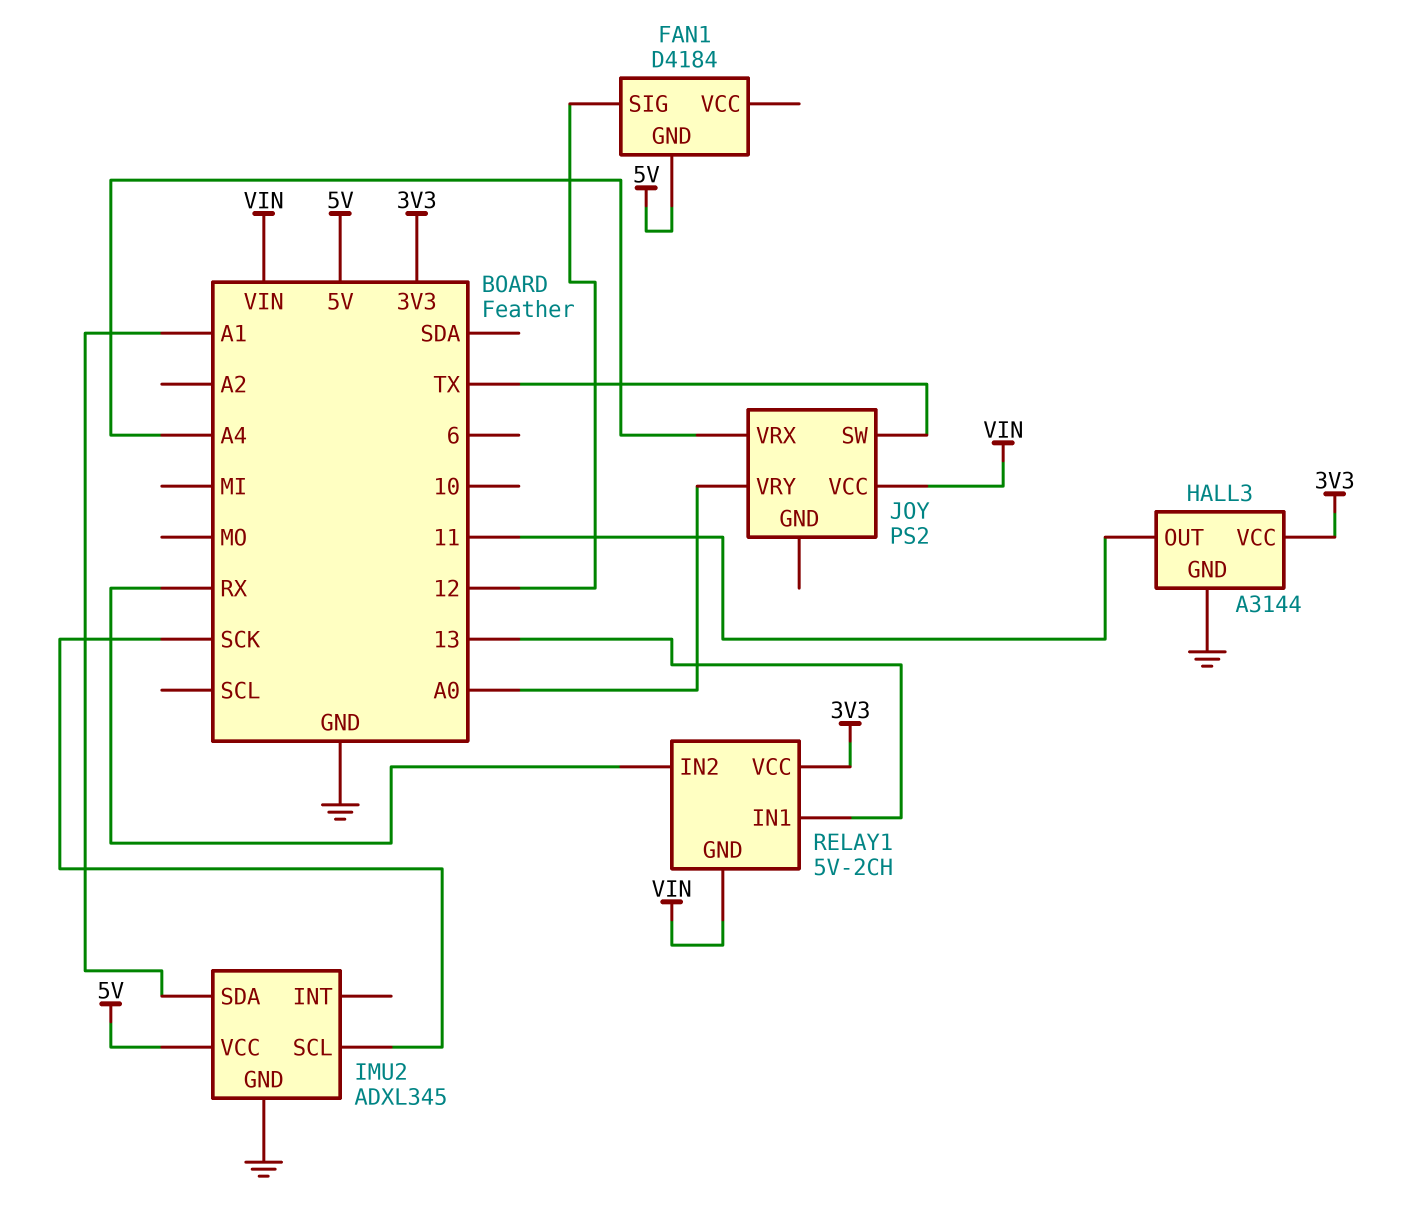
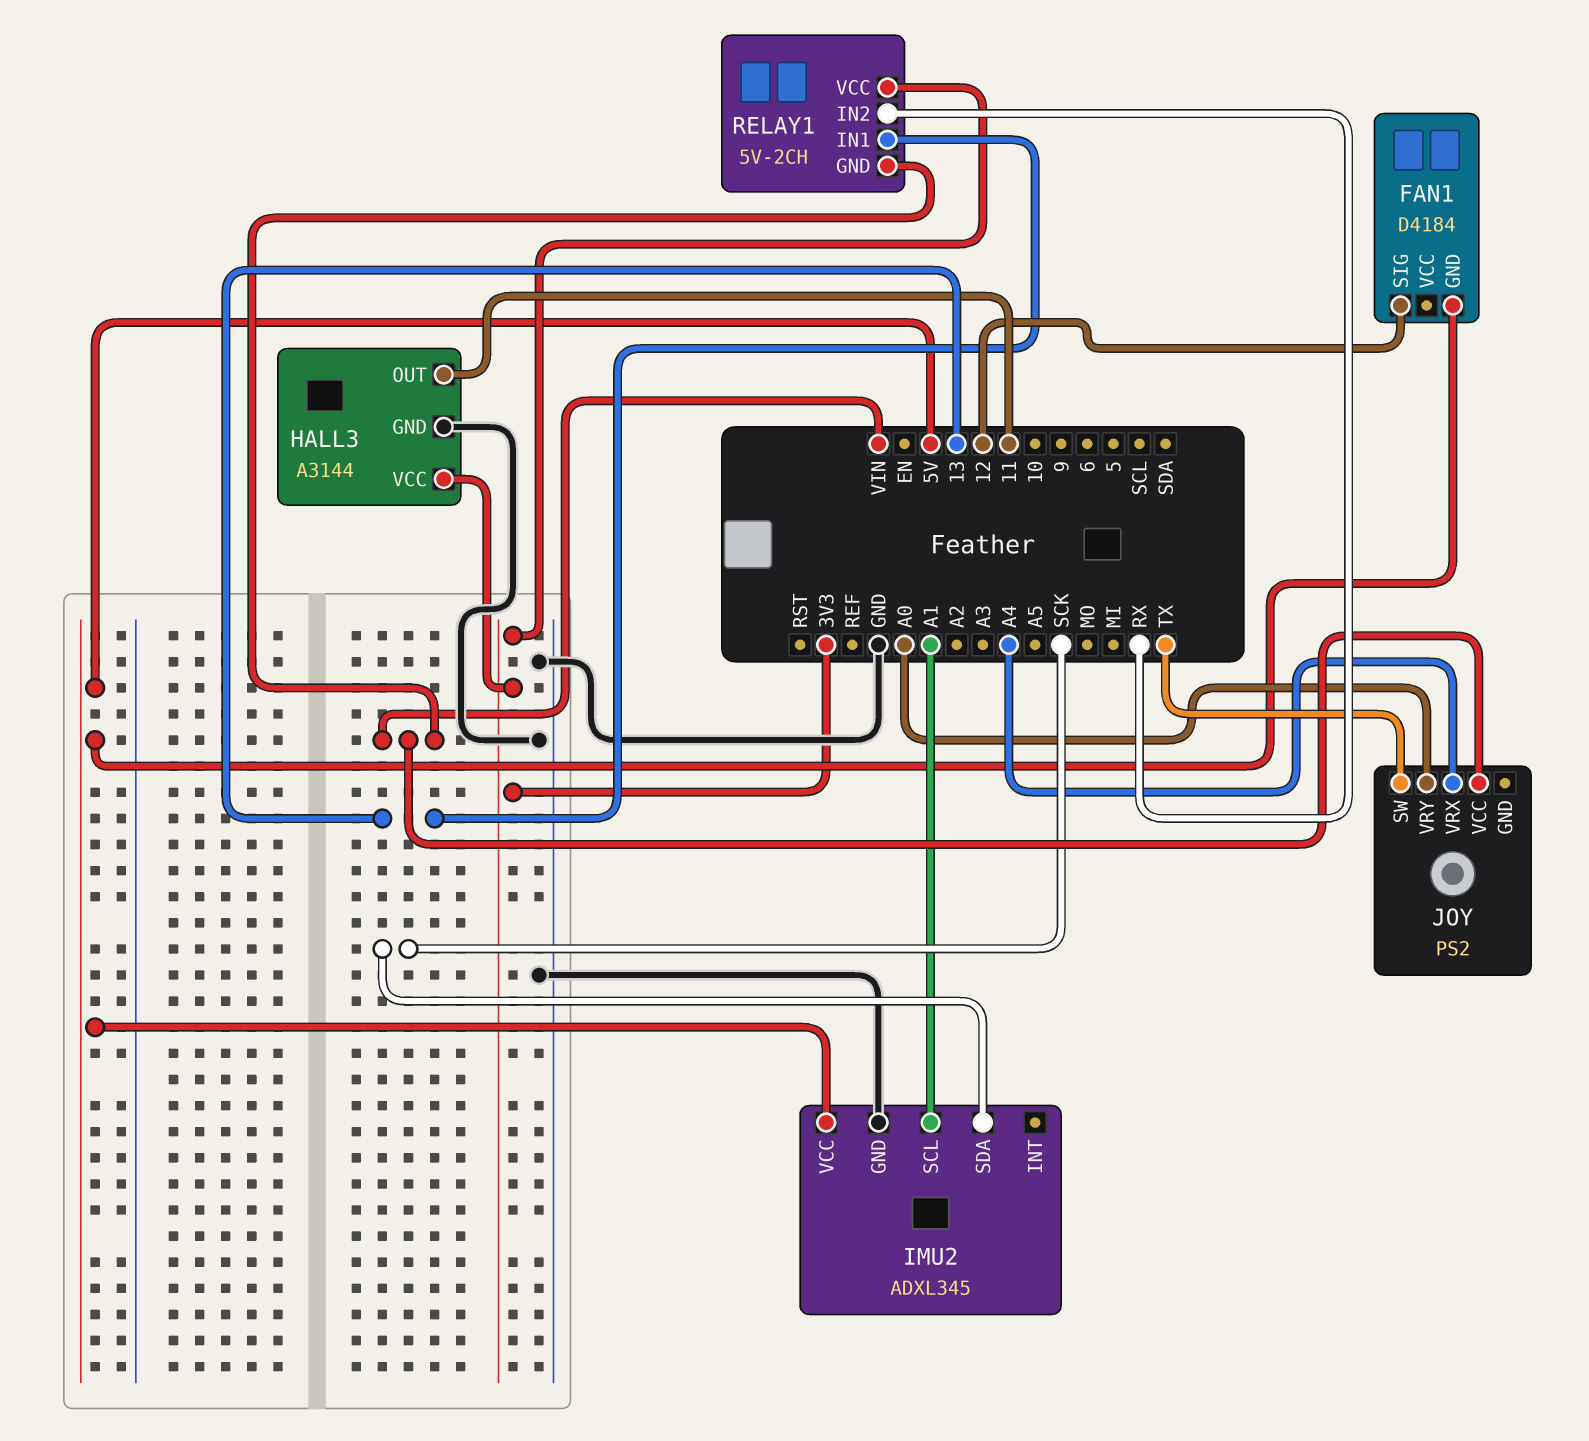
IMU2 pin SCL: SCK -> A1
IMU2 pin SDA: A1 -> SCK

